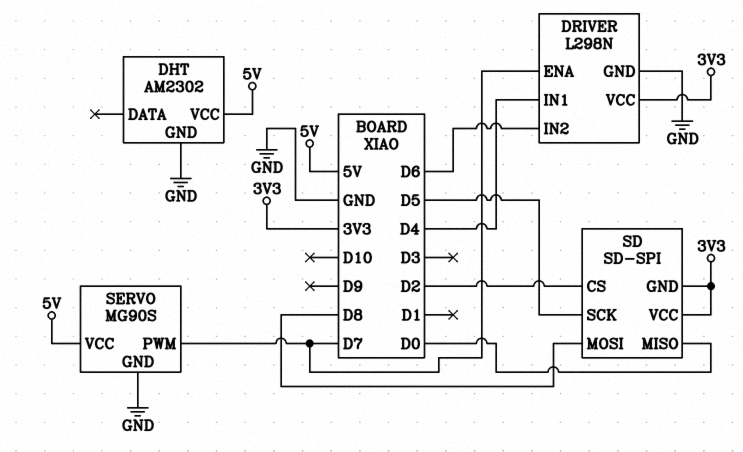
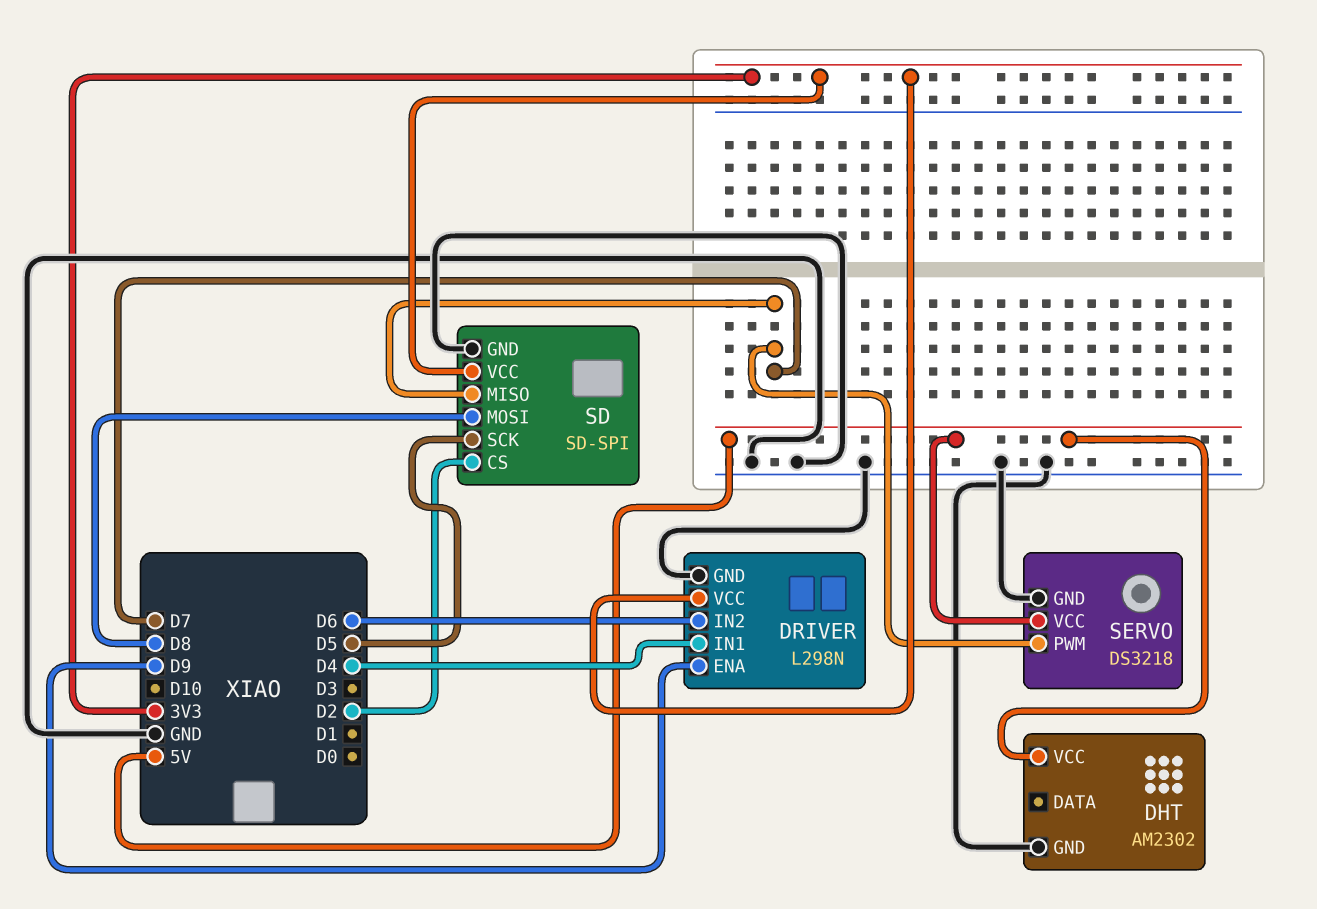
DRIVER pin ENA: D7 -> D9
SD pin GND: 3V3 -> GND
SD pin MISO: D0 -> D7
SERVO: MG90S -> DS3218

